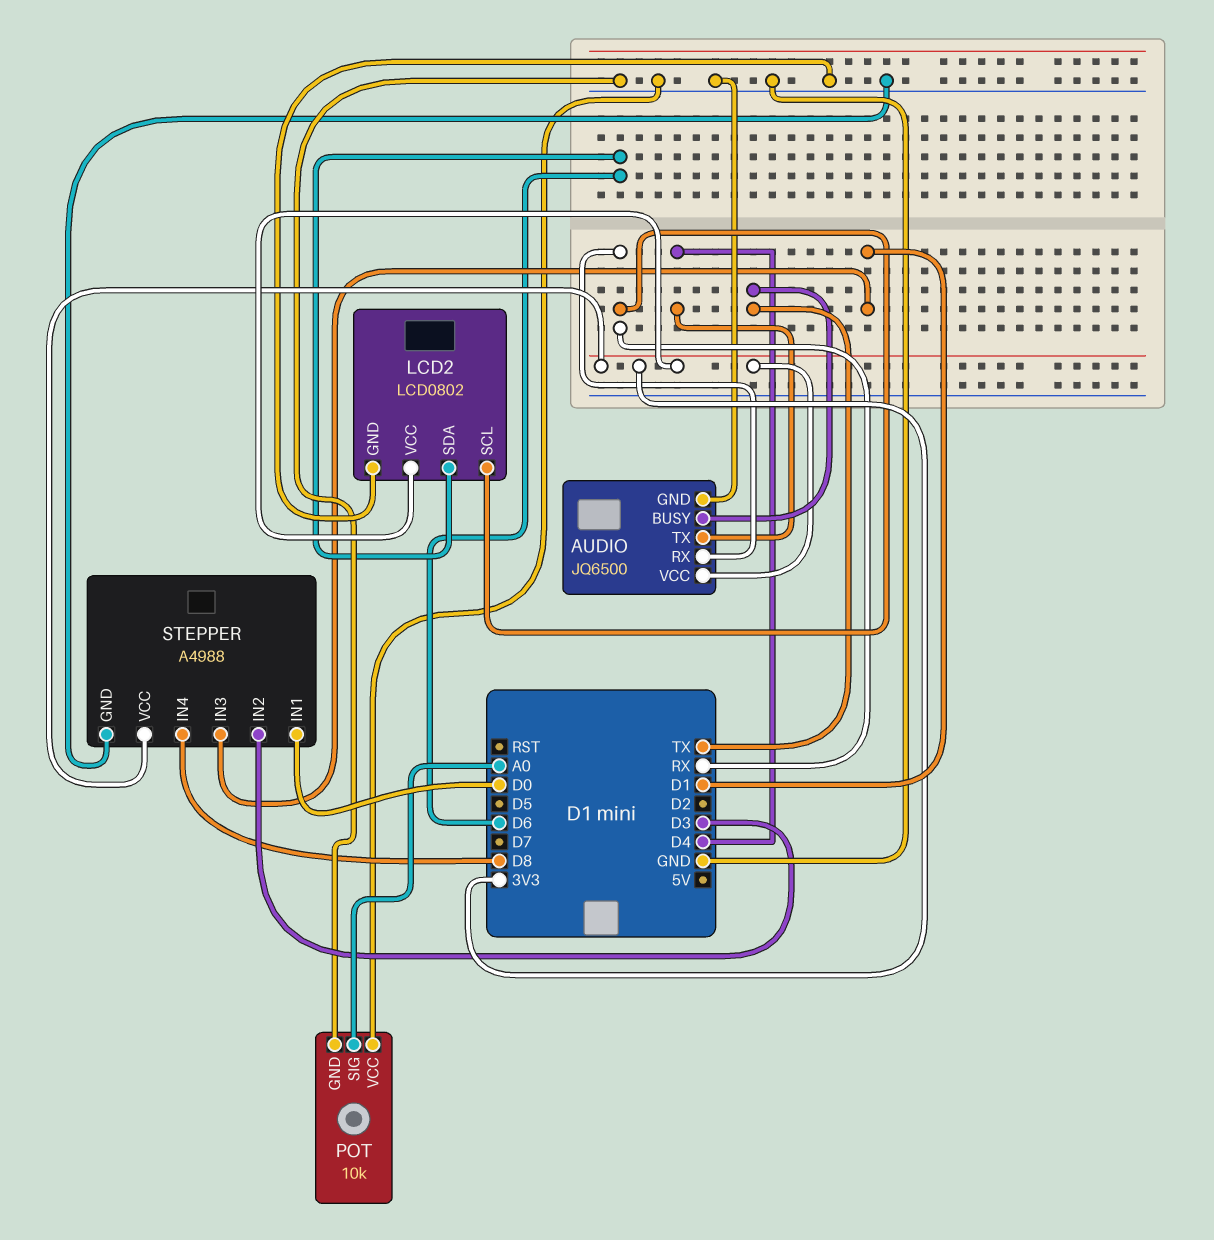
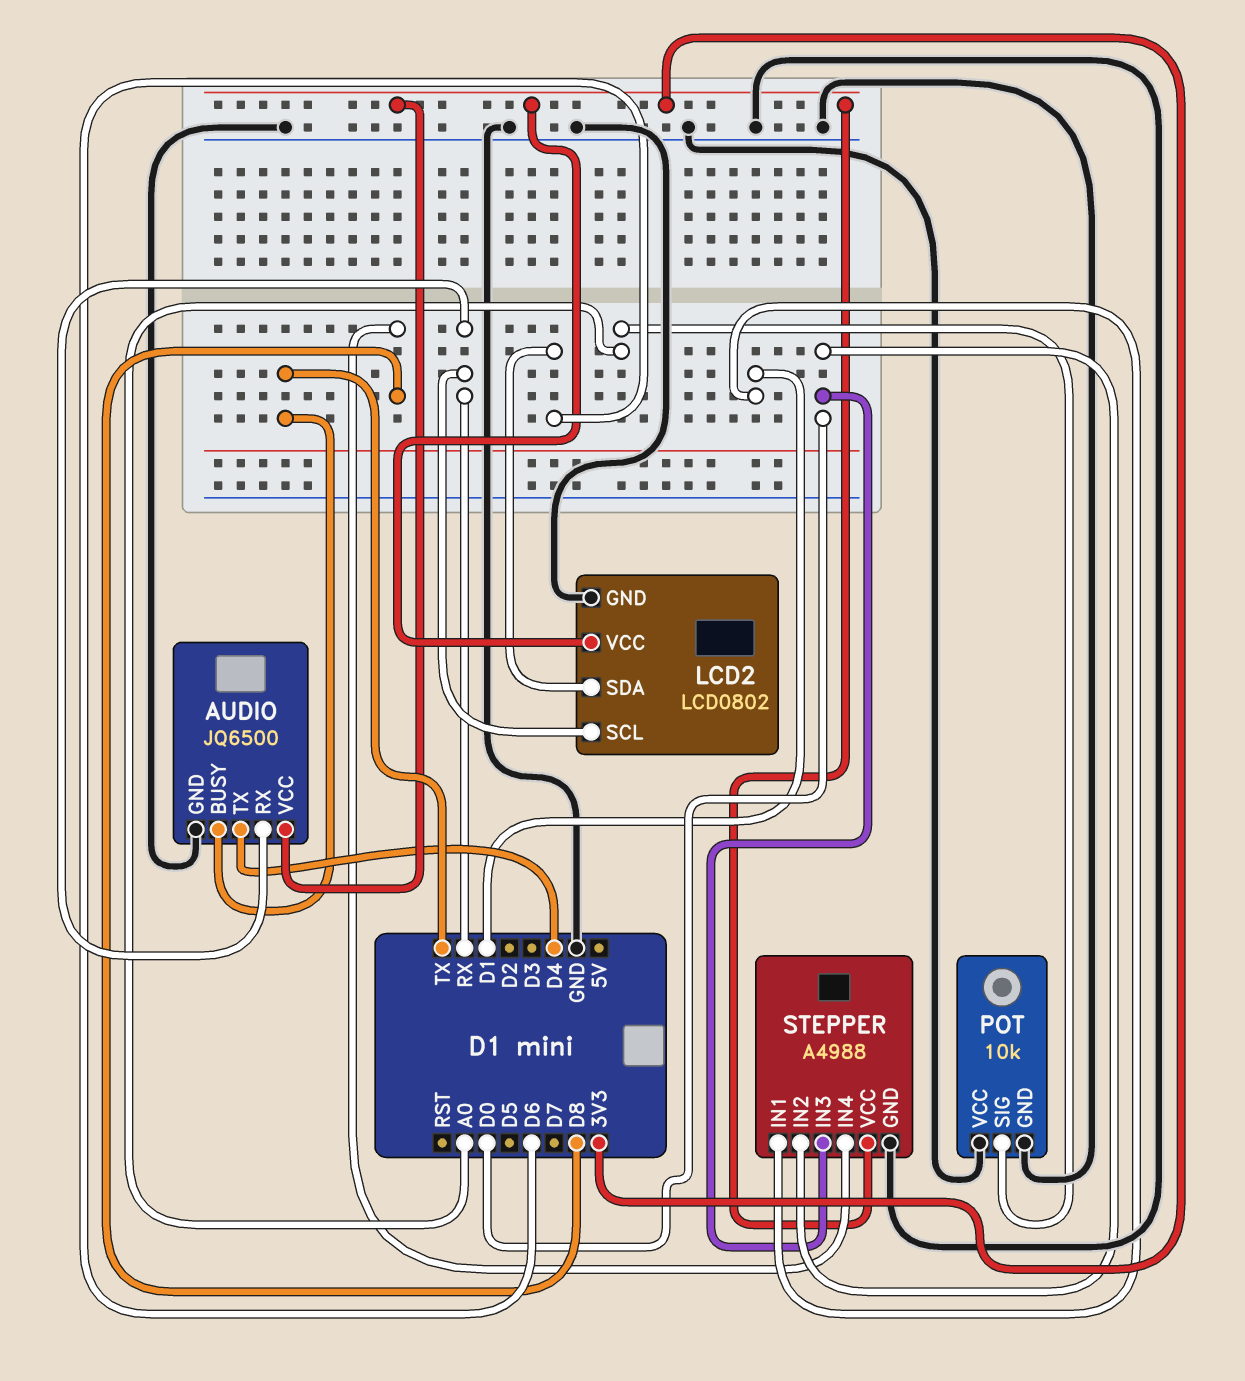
STEPPER pin IN1: D0 -> D1
STEPPER pin IN2: D3 -> D0
STEPPER pin IN3: D1 -> D0

